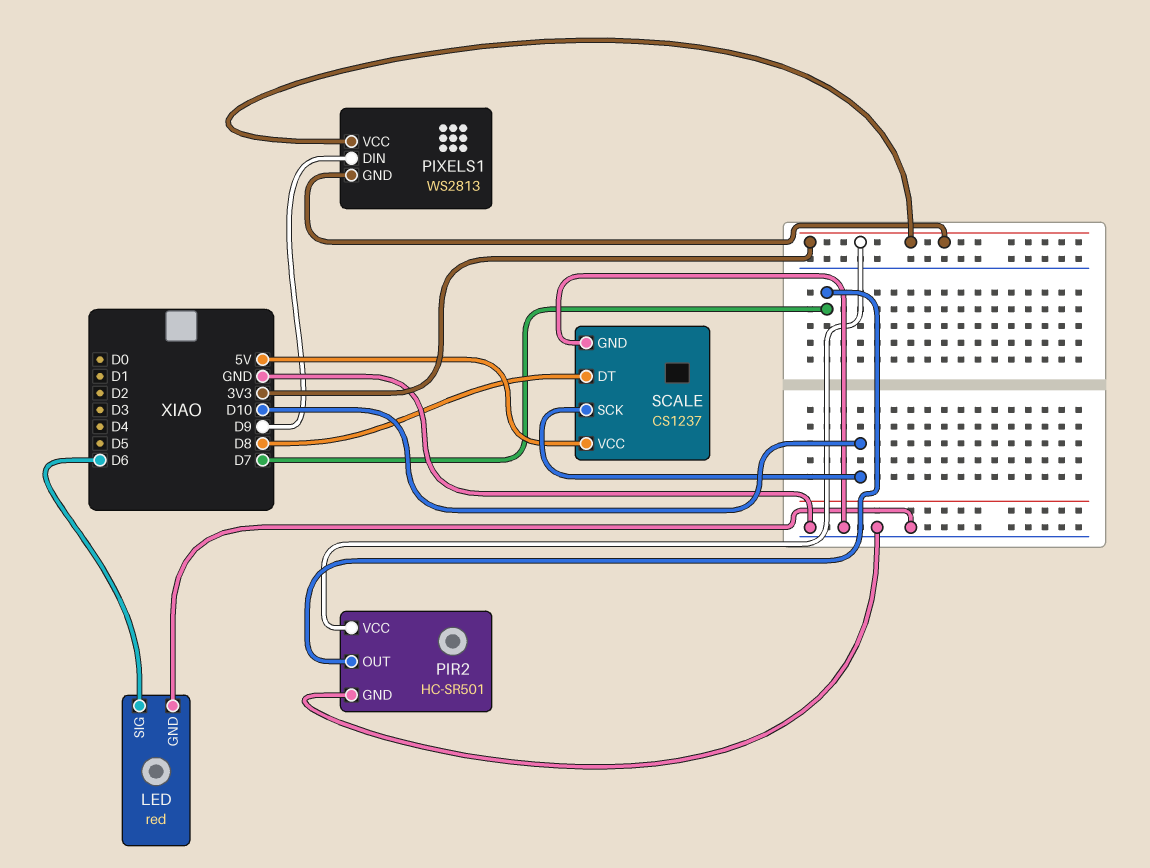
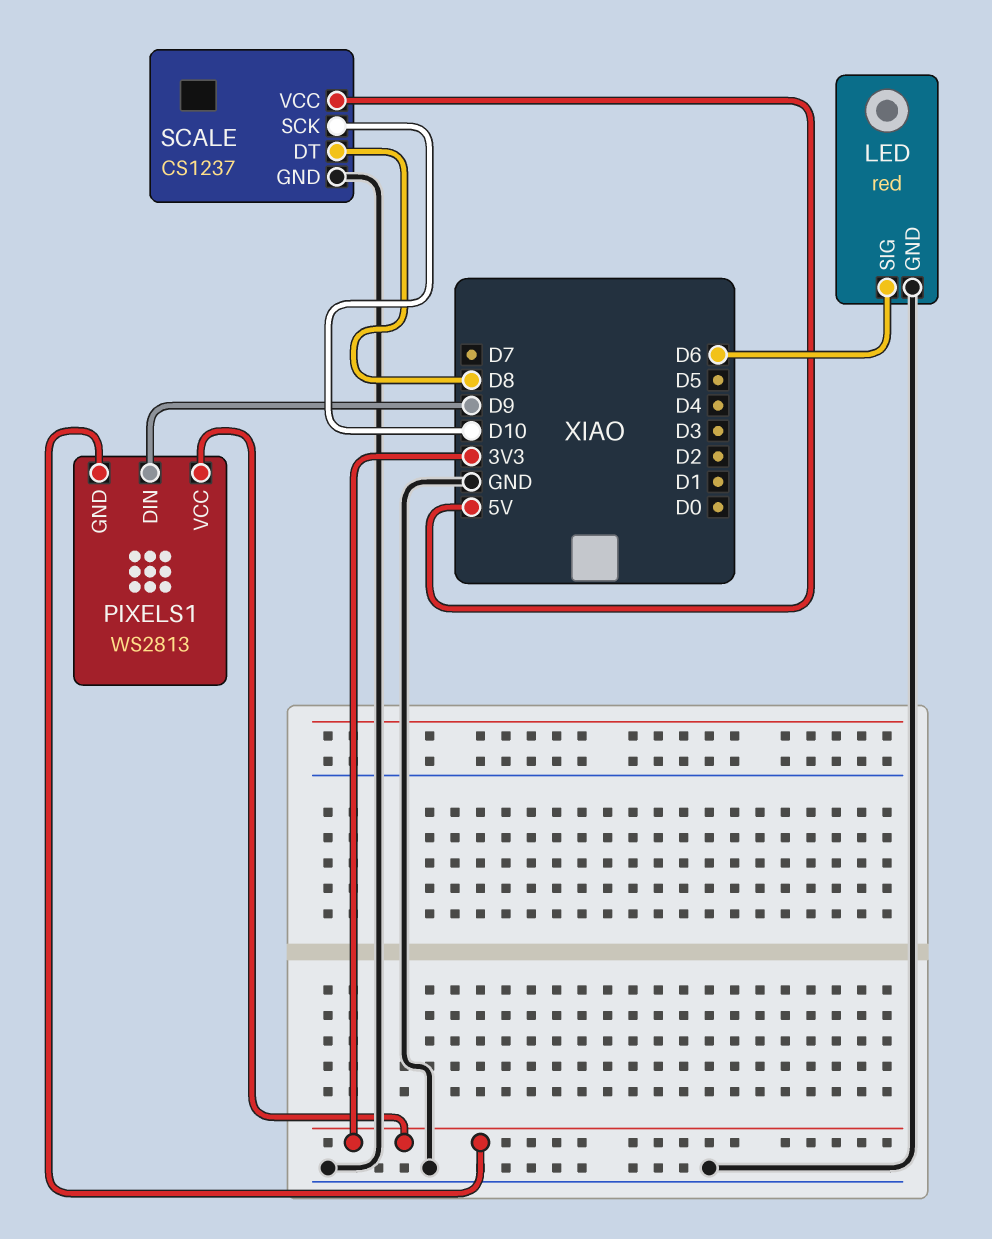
PIR2: HC-SR501 -> none
PIR2 pin GND: GND -> none
PIR2 pin OUT: D7 -> none
PIR2 pin VCC: 3V3 -> none

